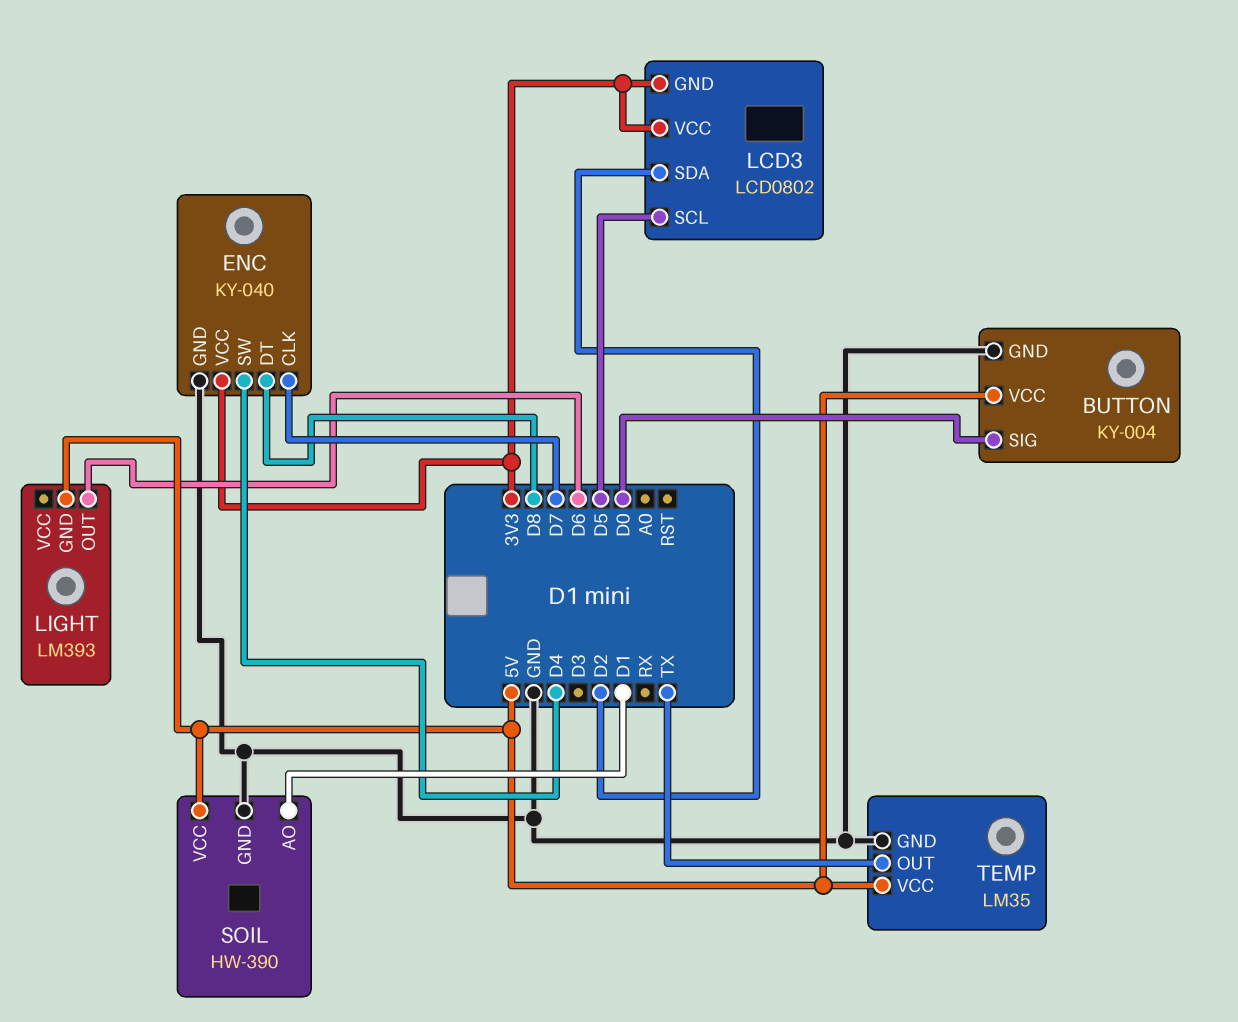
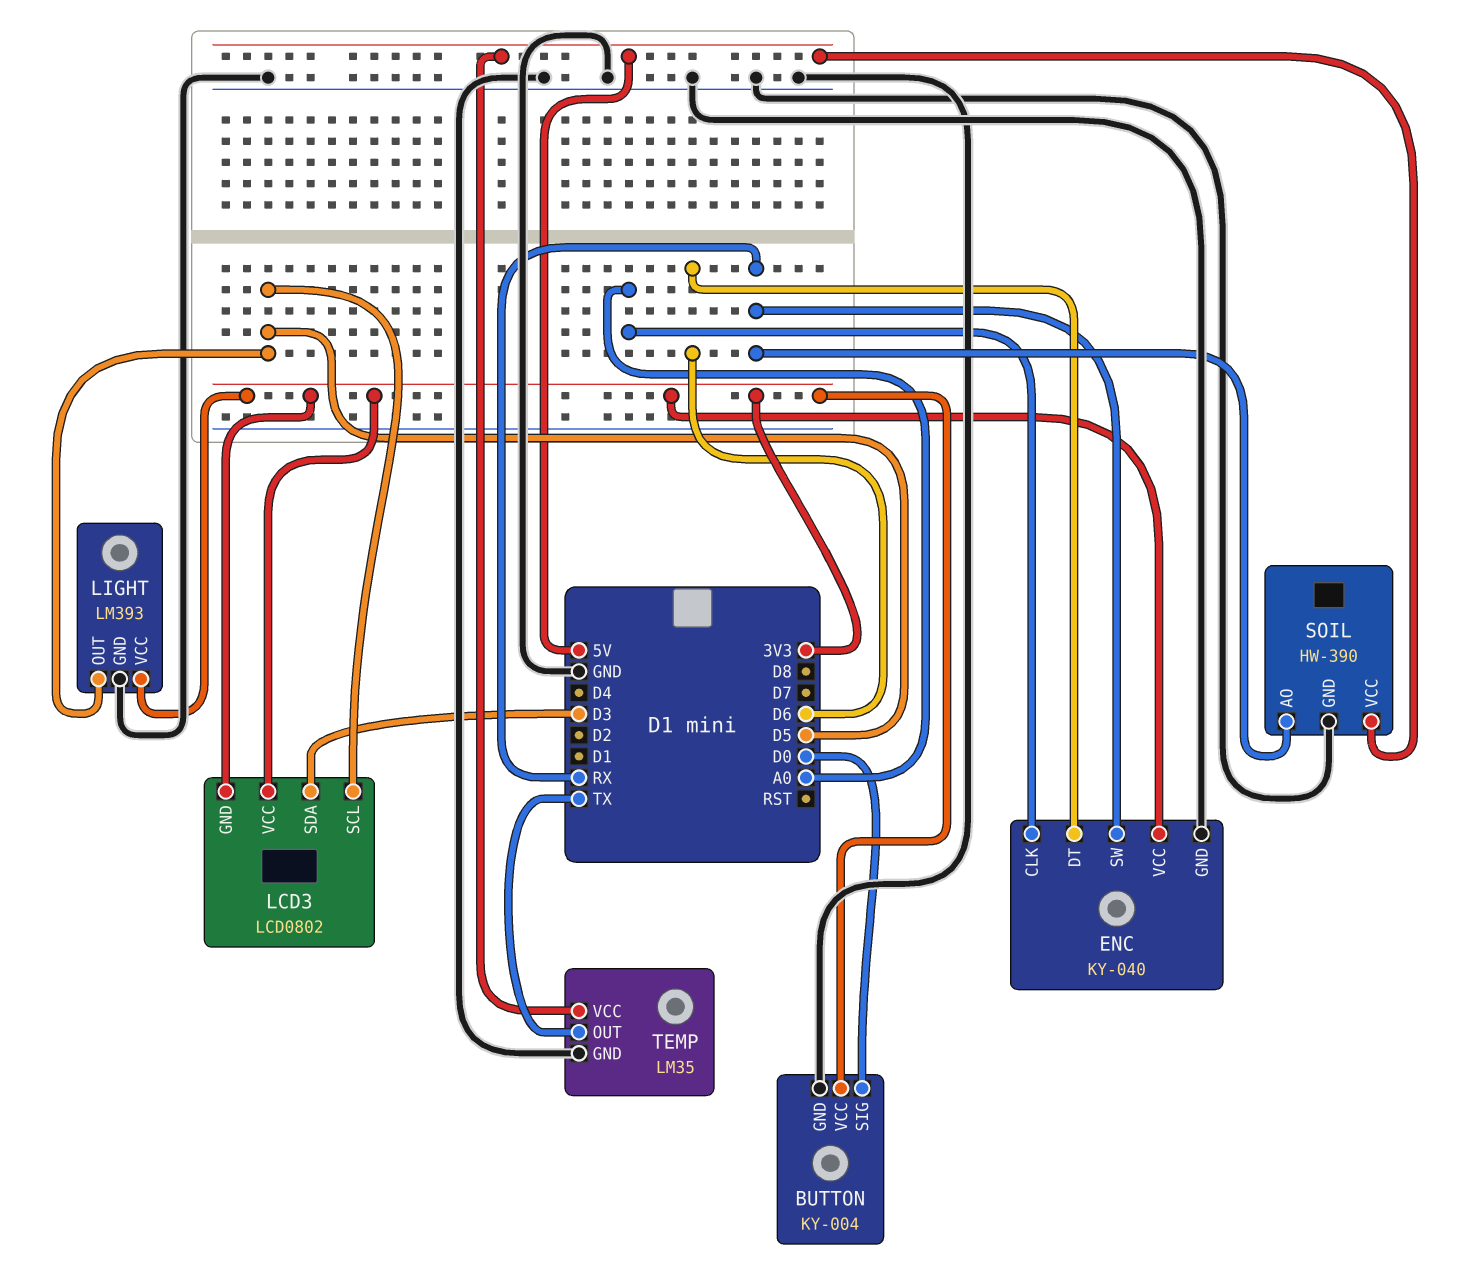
BUTTON pin VCC: 5V -> 3V3
ENC pin CLK: D7 -> A0
ENC pin DT: D8 -> D6
ENC pin SW: D4 -> RX
LCD3 pin SDA: D2 -> D3
LIGHT pin GND: 5V -> GND
LIGHT pin OUT: D6 -> D5
LIGHT pin VCC: none -> 3V3
SOIL pin AO: D1 -> RX

